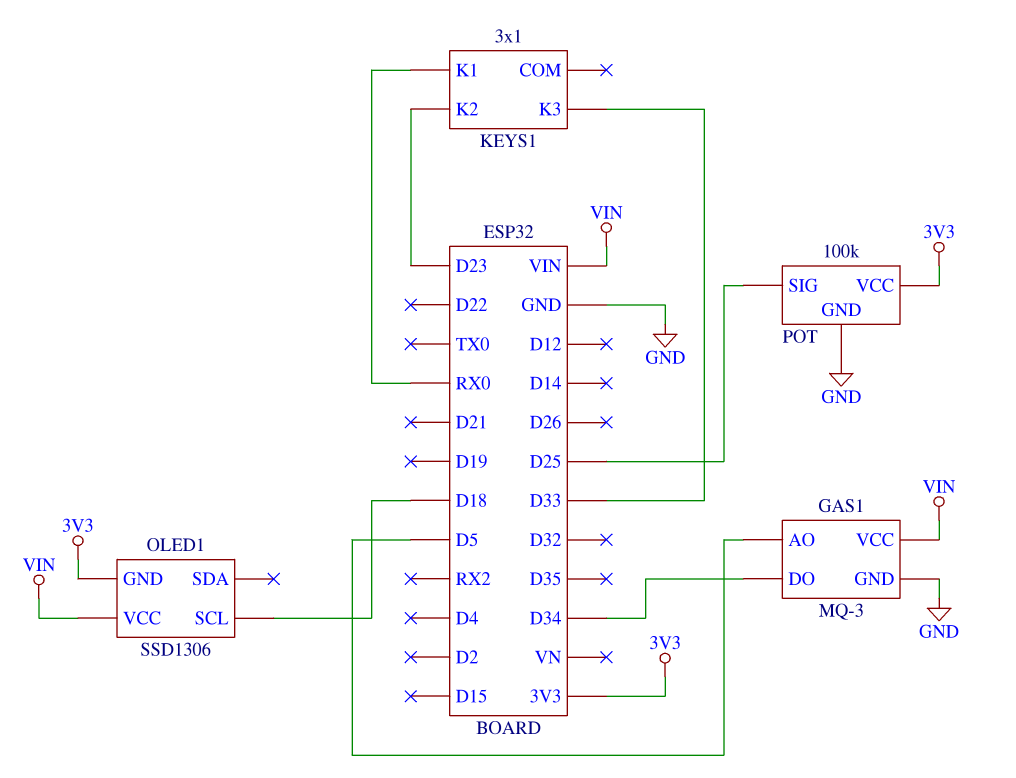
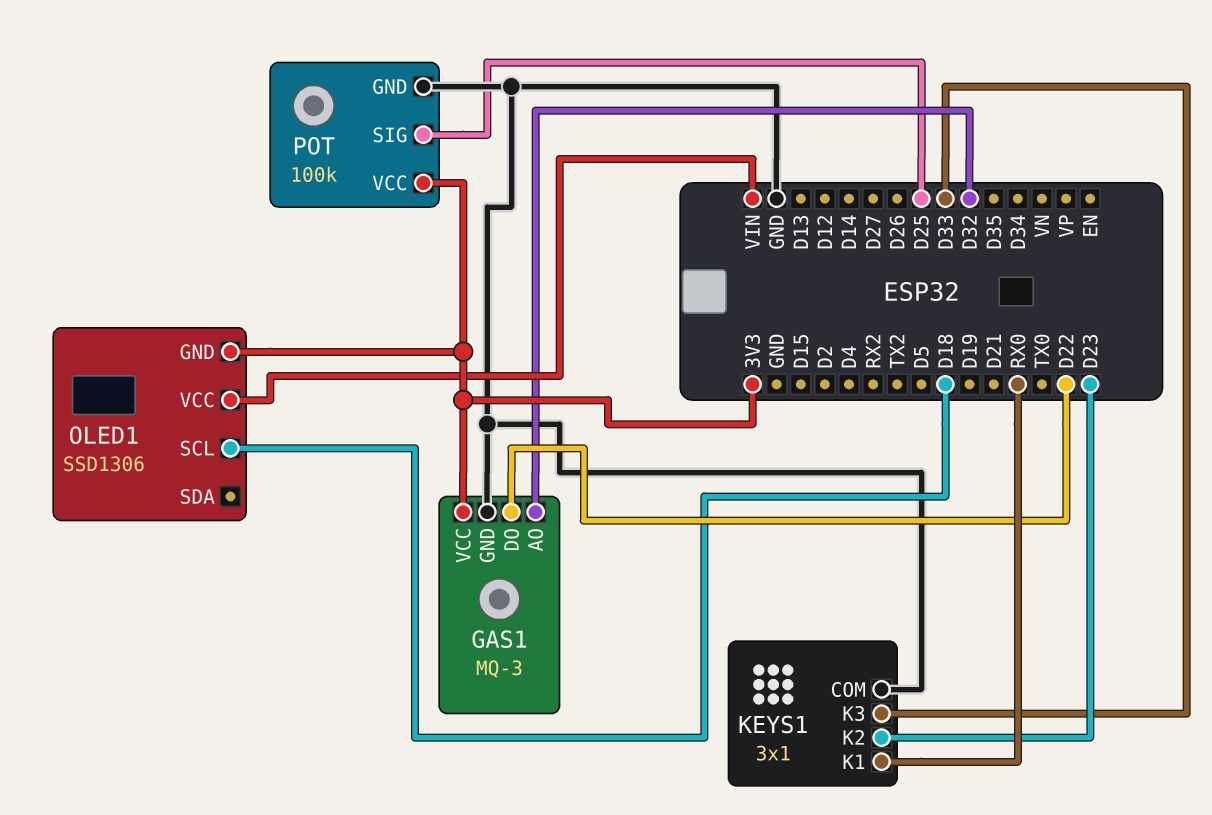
GAS1 pin AO: D5 -> D32
GAS1 pin DO: D34 -> D22
GAS1 pin VCC: VIN -> 3V3
KEYS1 pin COM: none -> GND

